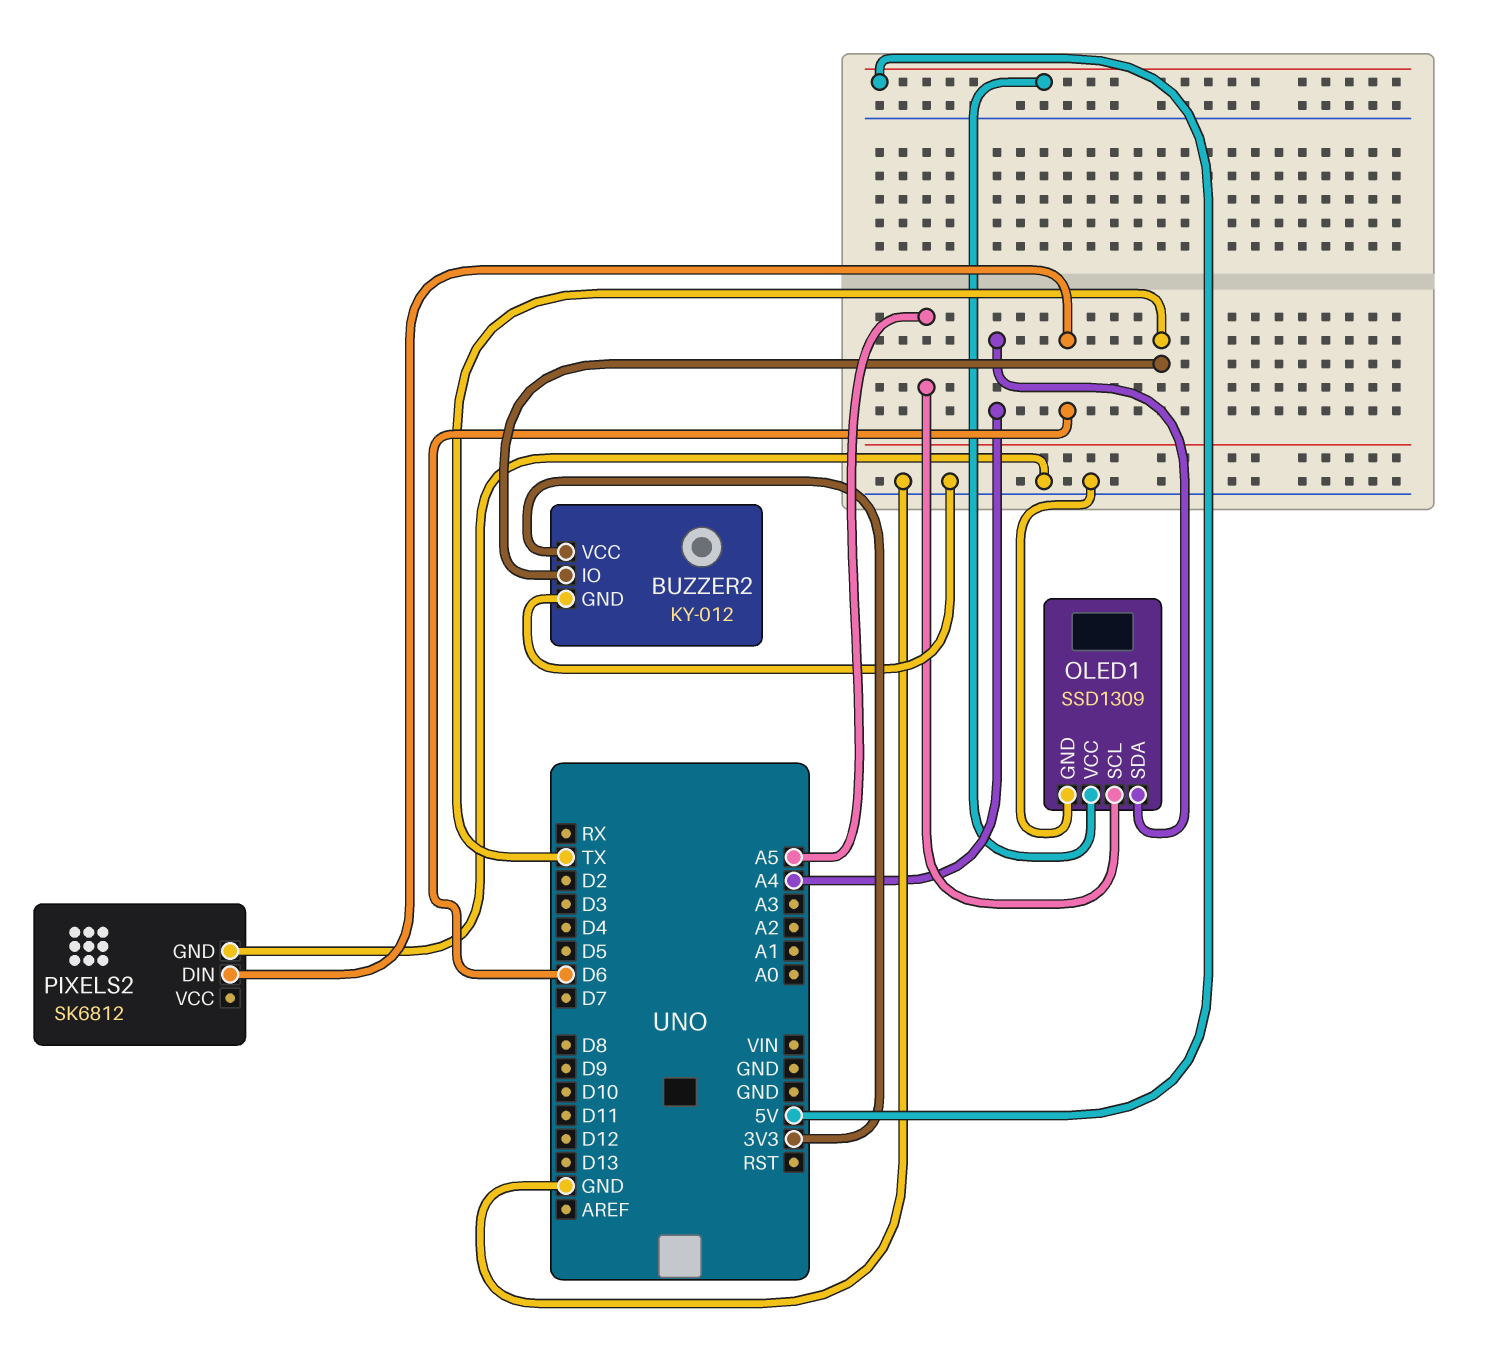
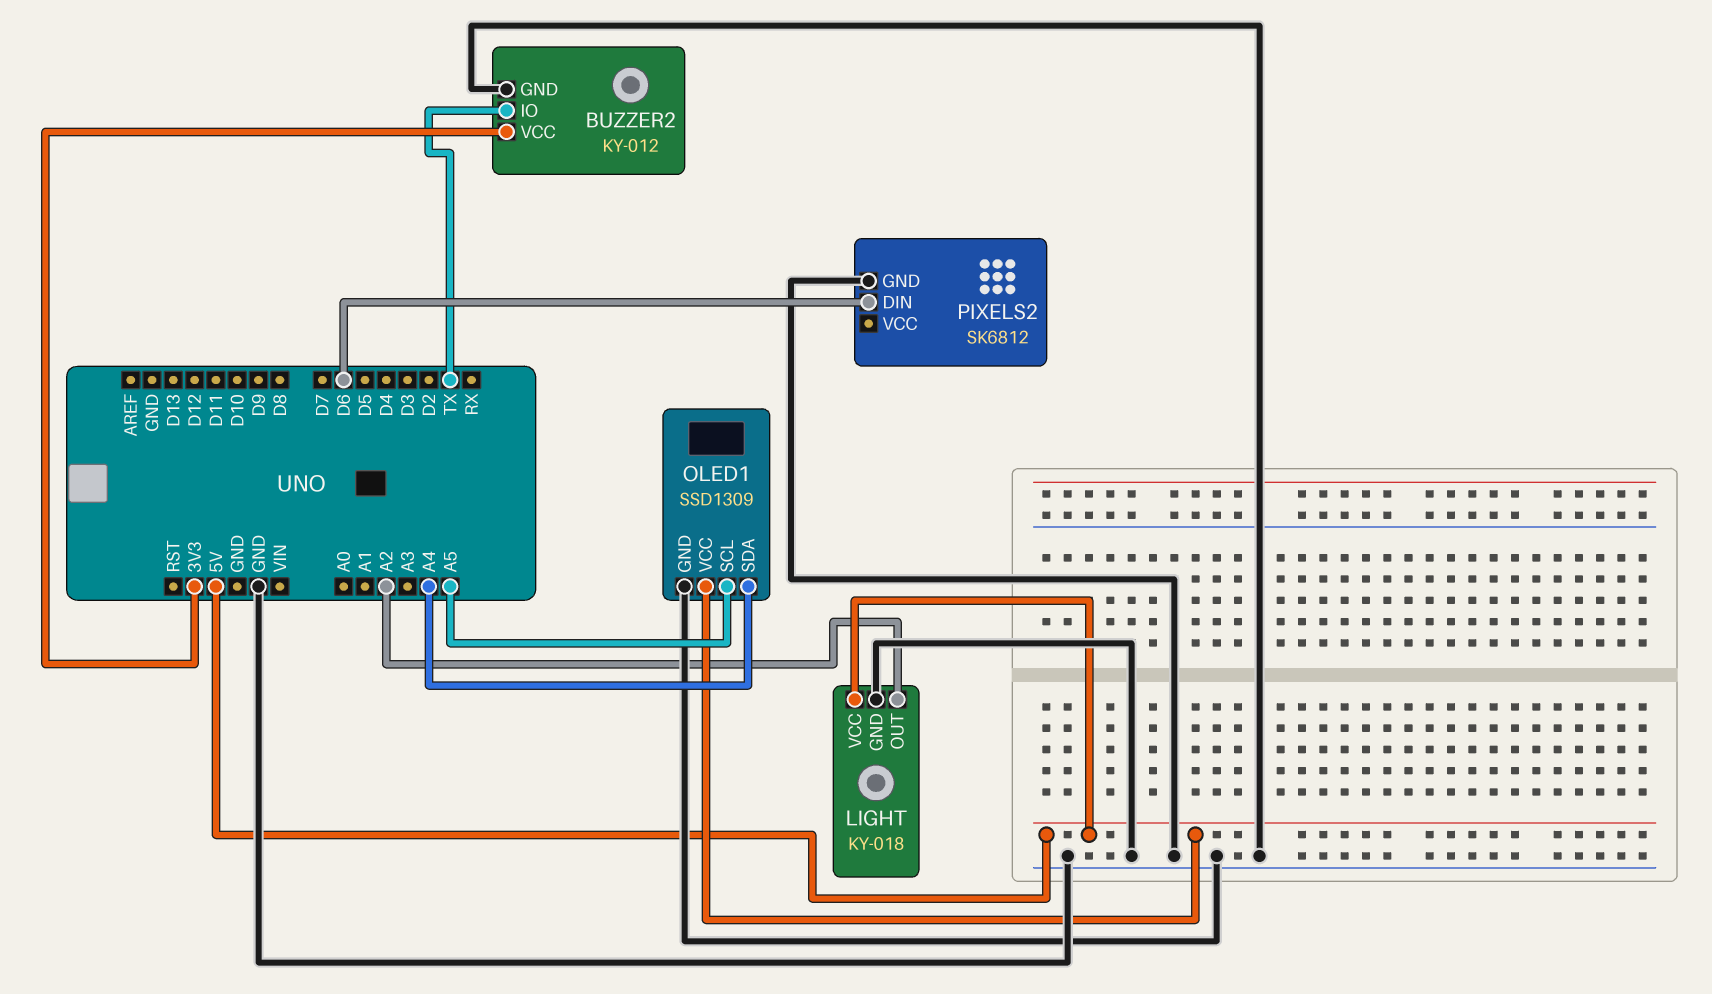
LIGHT: none -> KY-018
LIGHT pin GND: none -> GND
LIGHT pin OUT: none -> A2
LIGHT pin VCC: none -> 5V

